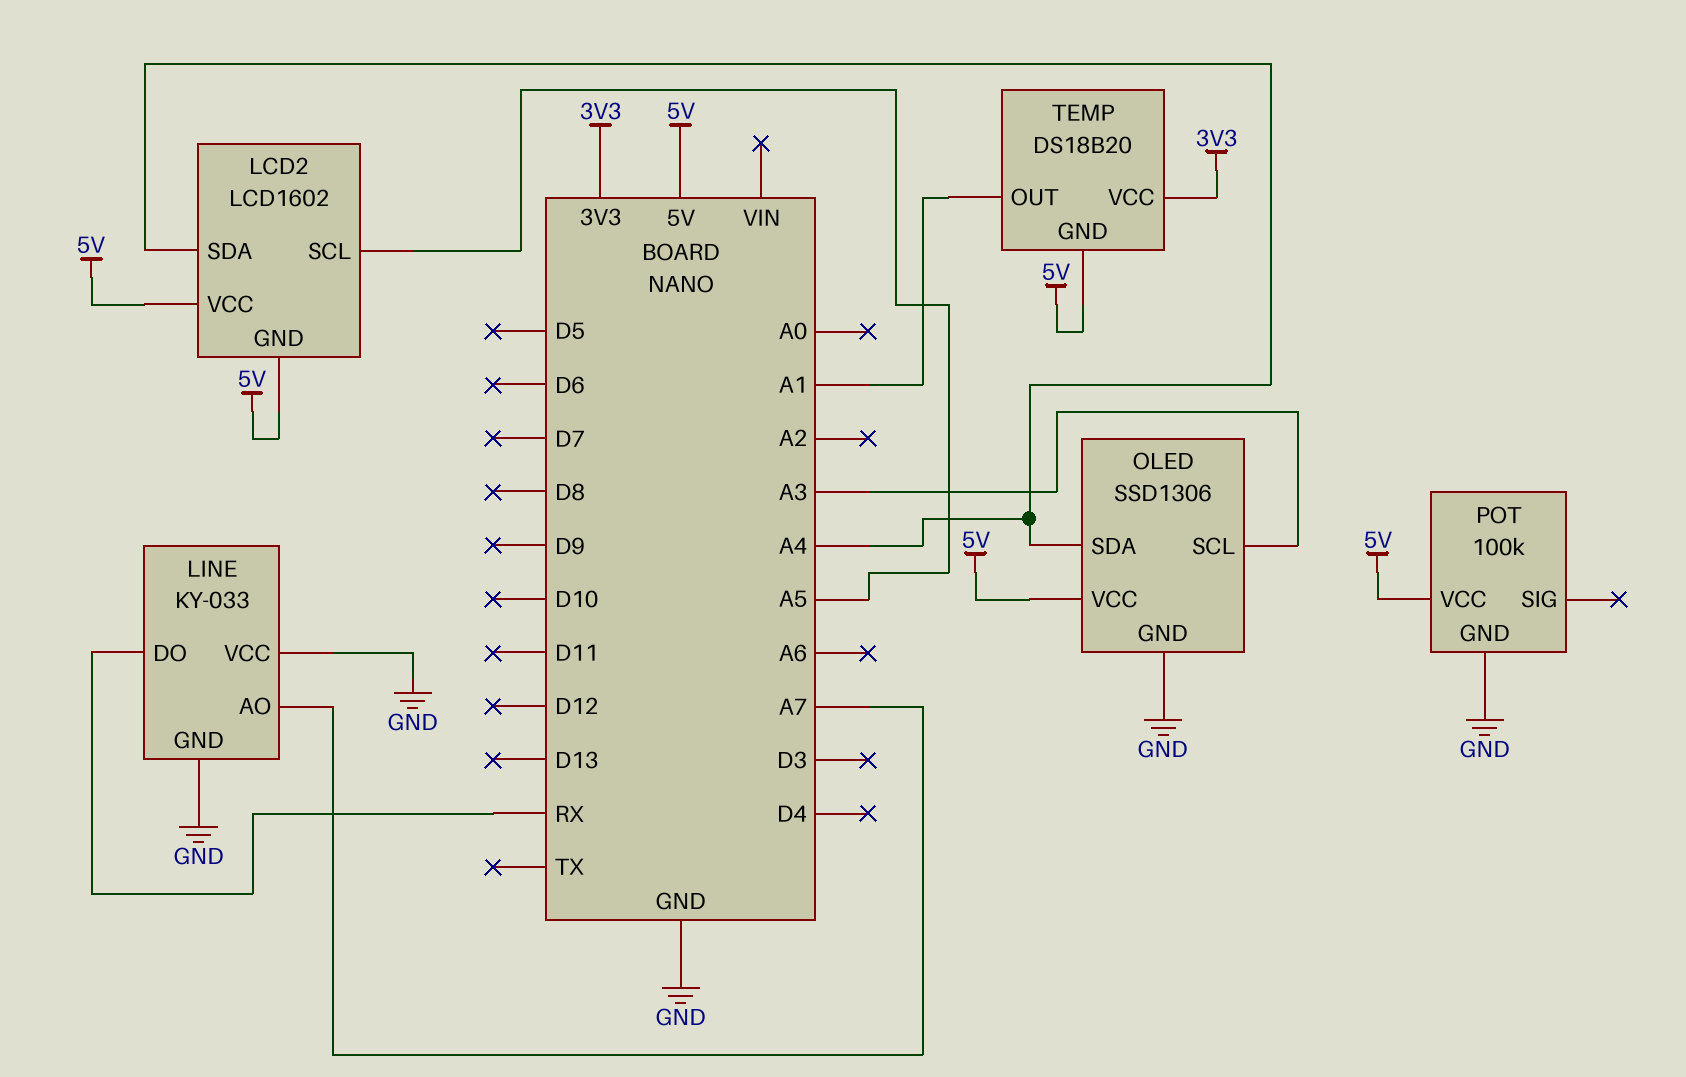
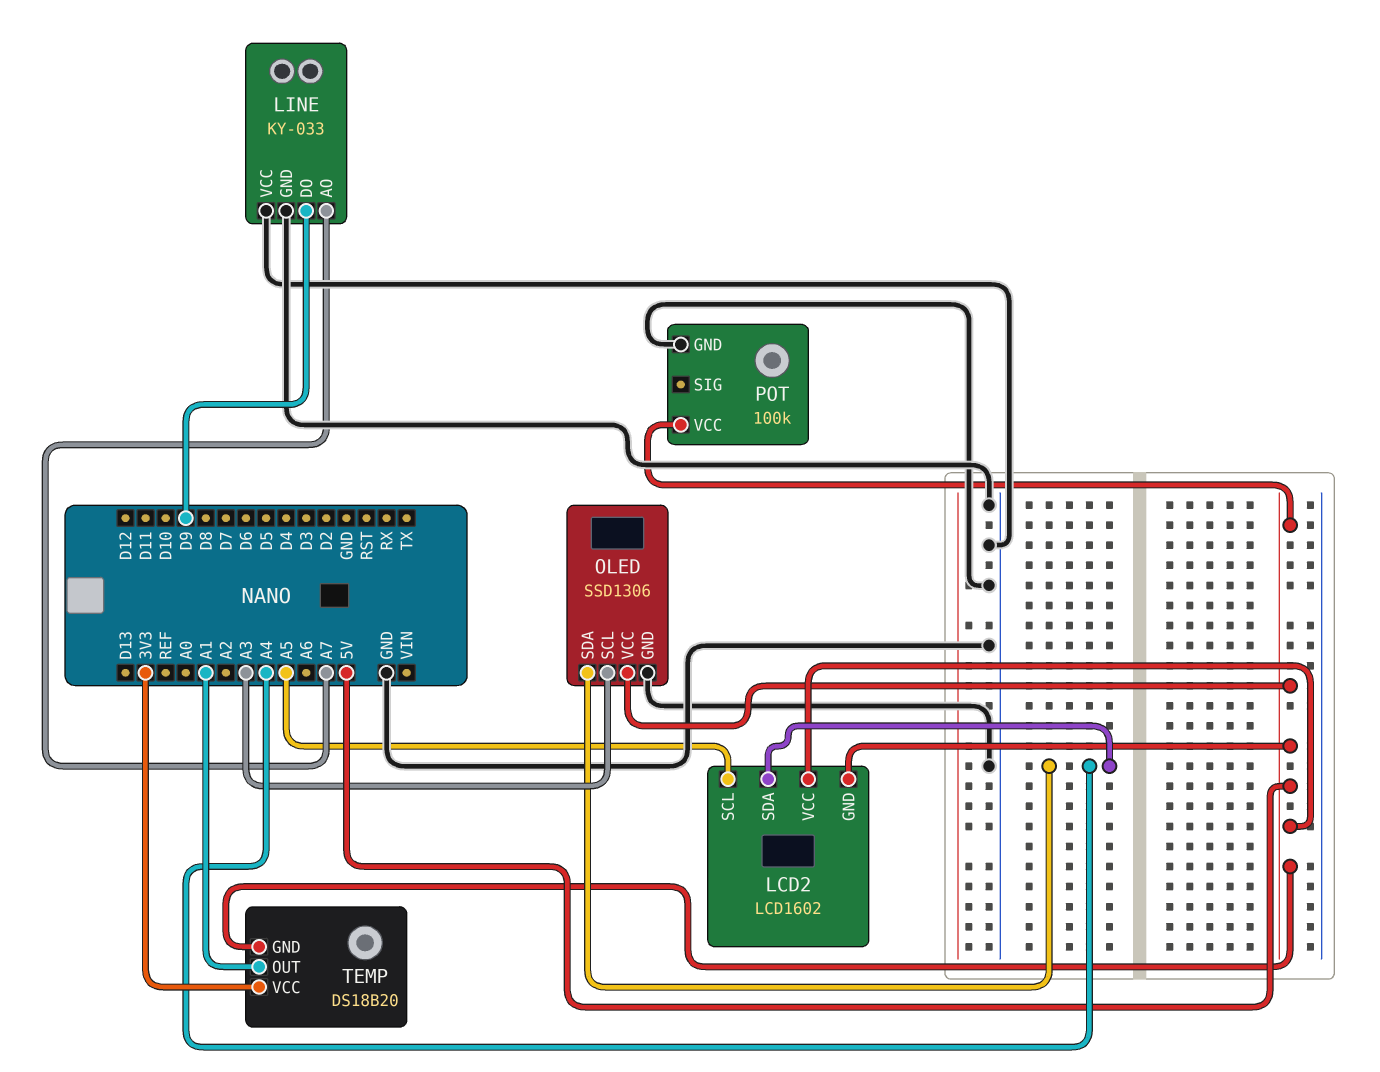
LINE pin DO: RX -> D9

